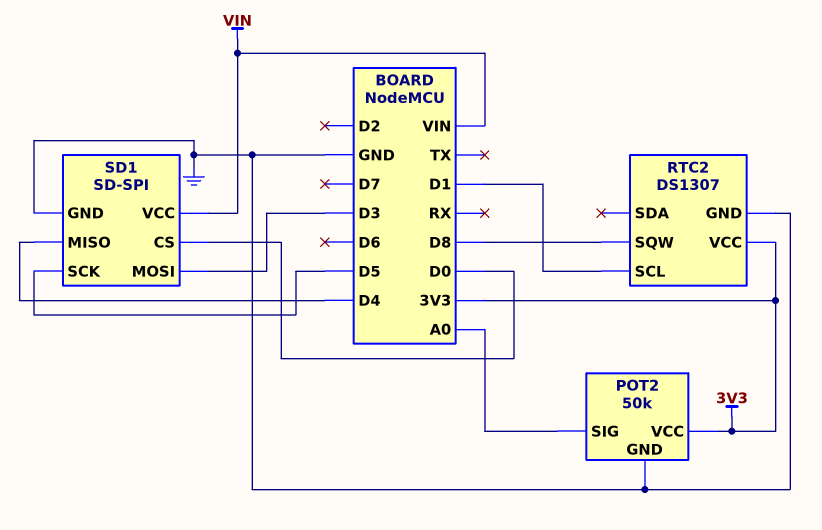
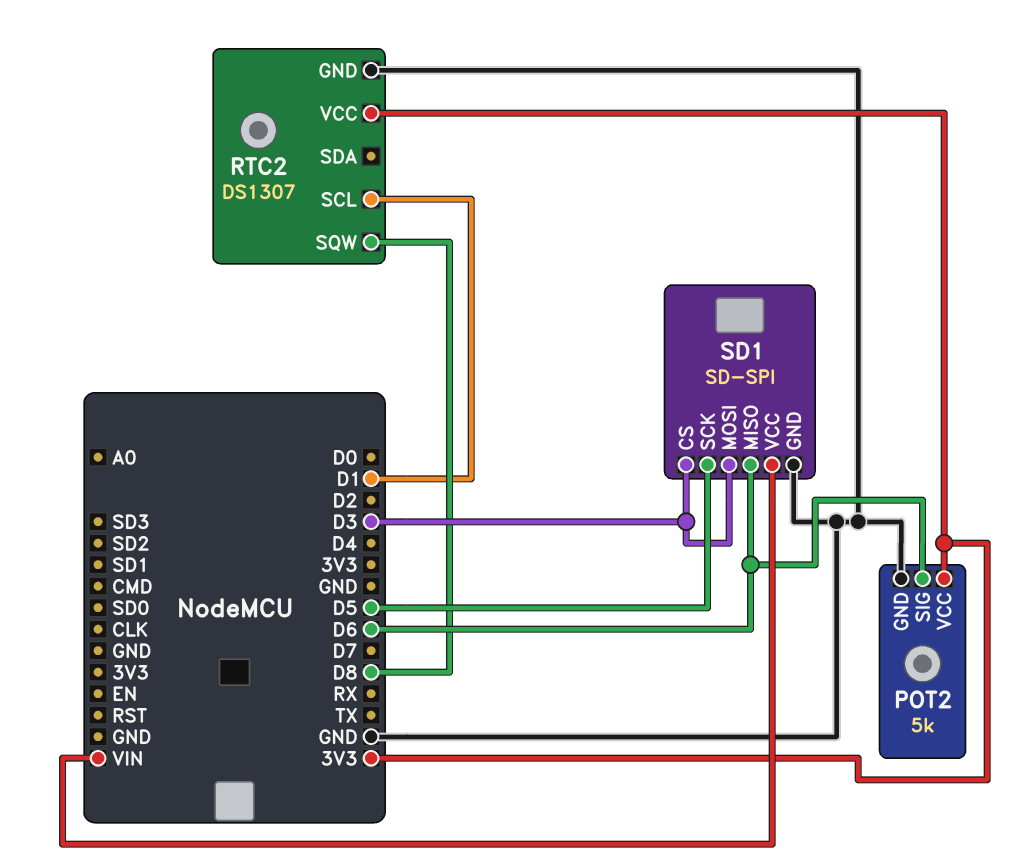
POT2: 50k -> 5k
POT2 pin SIG: A0 -> D6
SD1 pin CS: D0 -> D3
SD1 pin MISO: D4 -> D6

